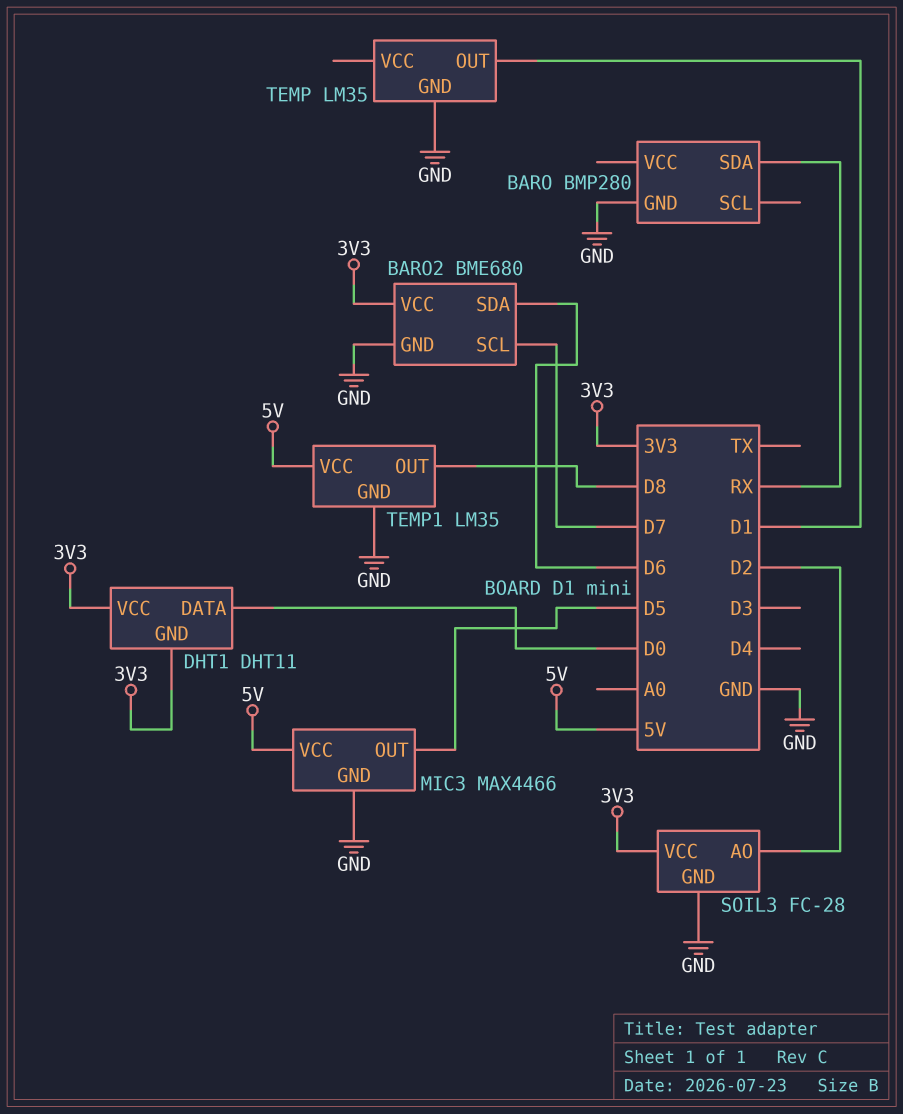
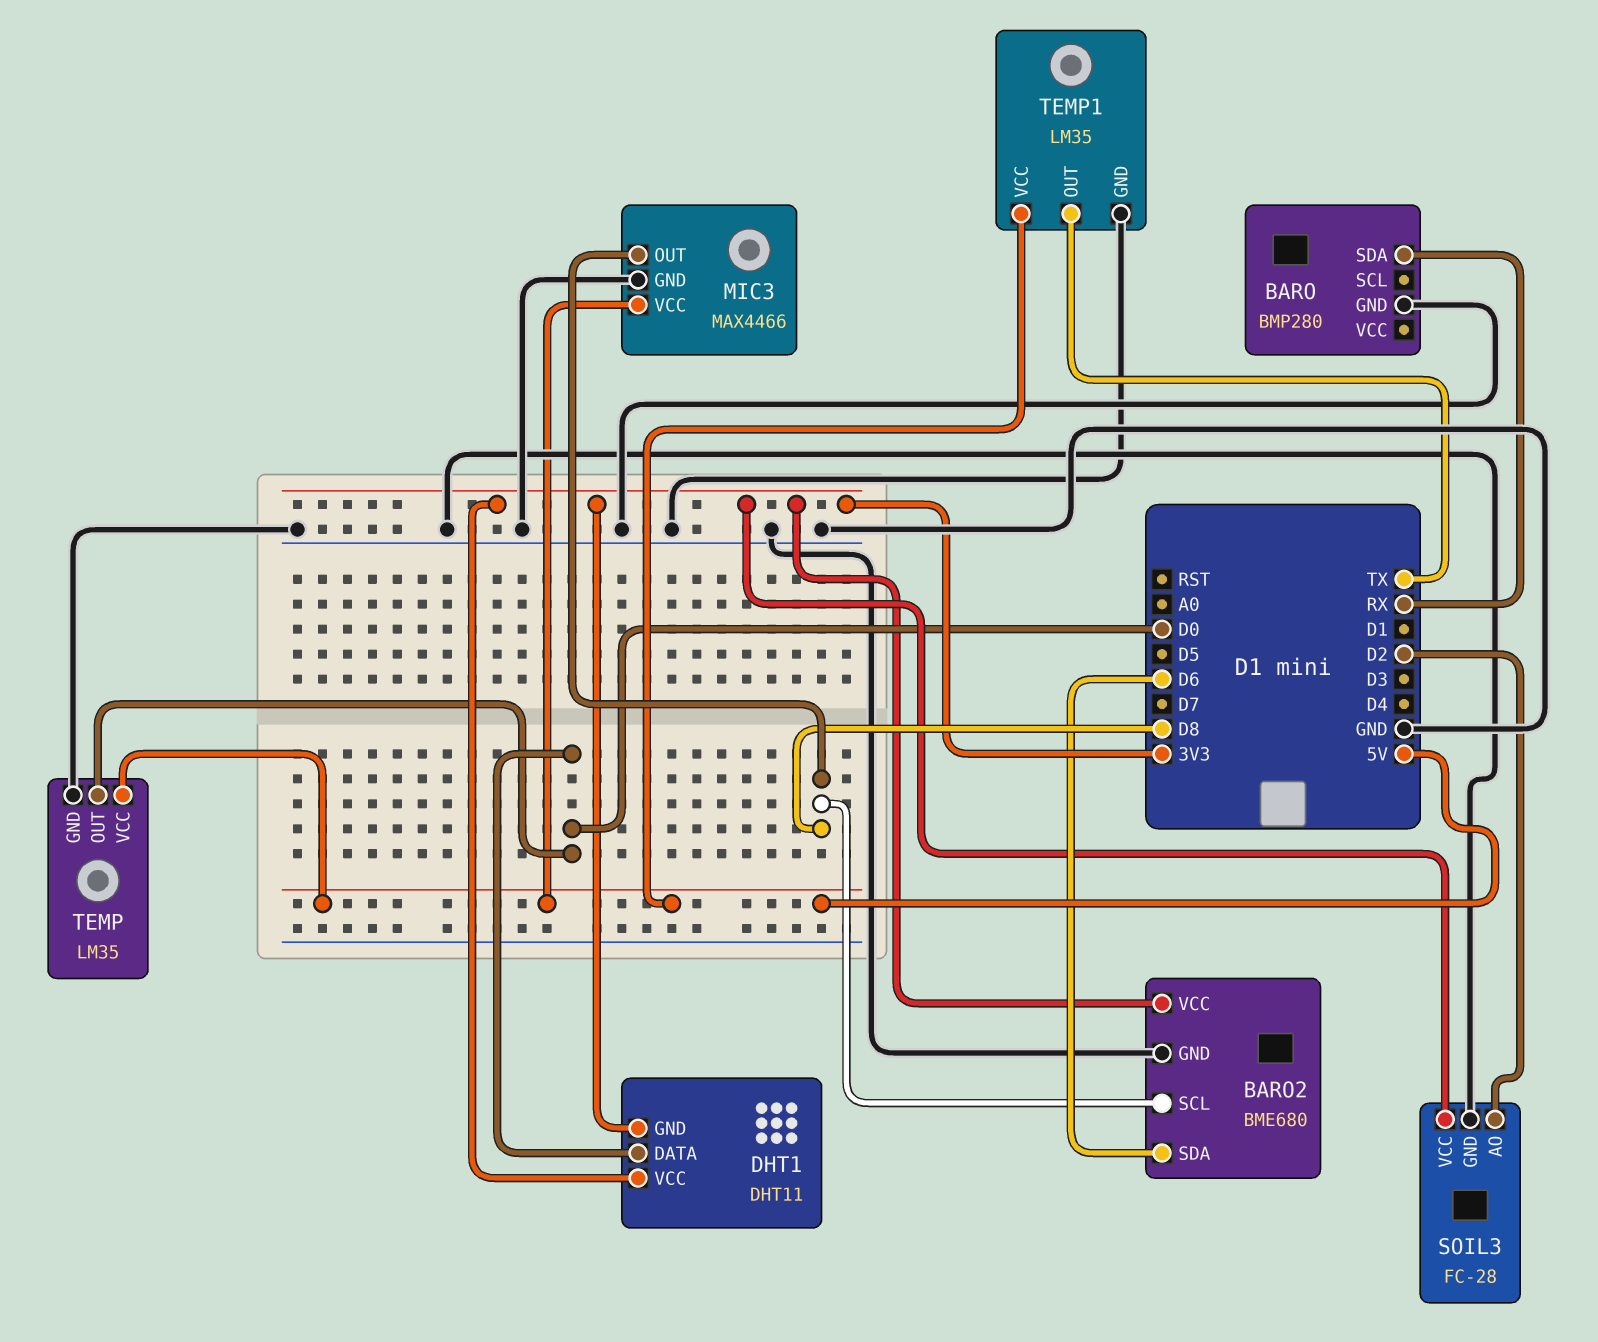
BARO2 pin SCL: D7 -> D8
MIC3 pin OUT: D5 -> D8
TEMP pin OUT: D1 -> D0
TEMP pin VCC: none -> 5V
TEMP1 pin OUT: D8 -> TX

